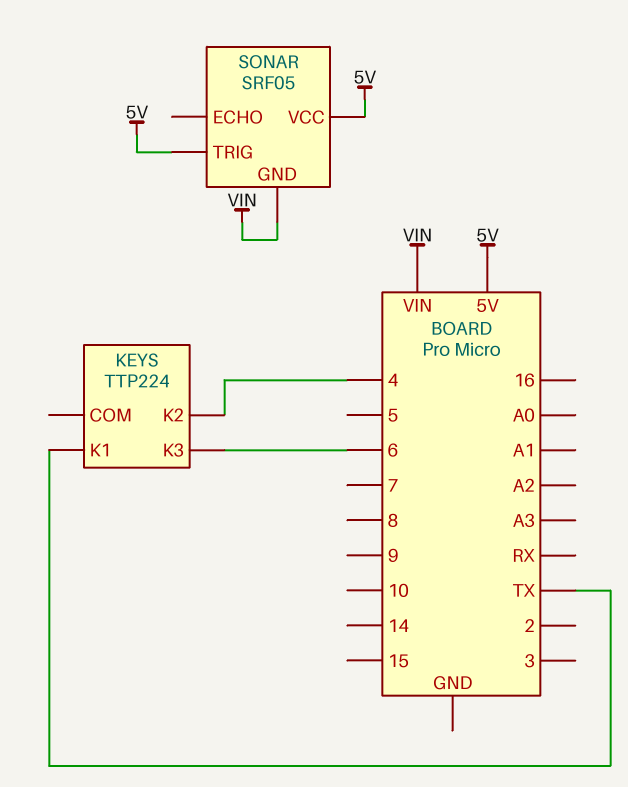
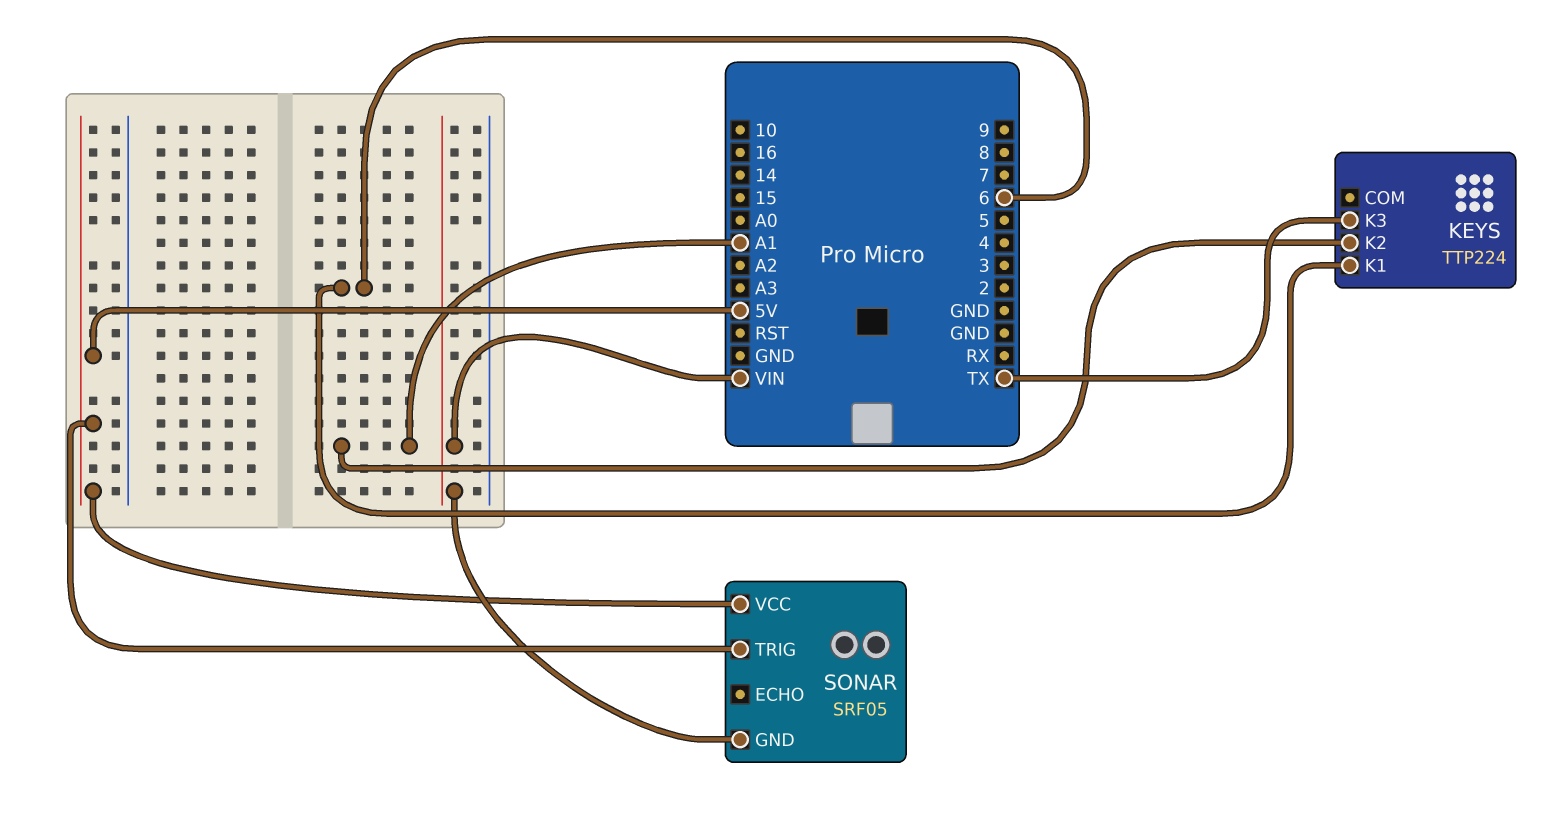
KEYS pin K1: TX -> 6
KEYS pin K2: 4 -> A1
KEYS pin K3: 6 -> TX

